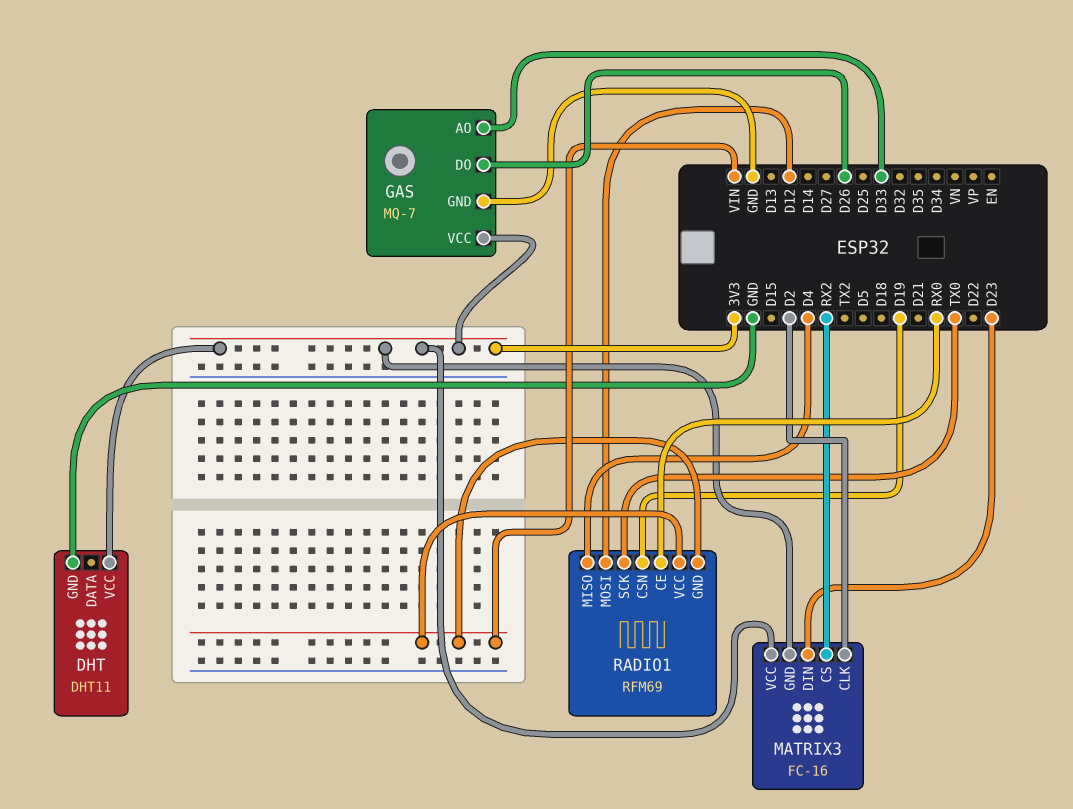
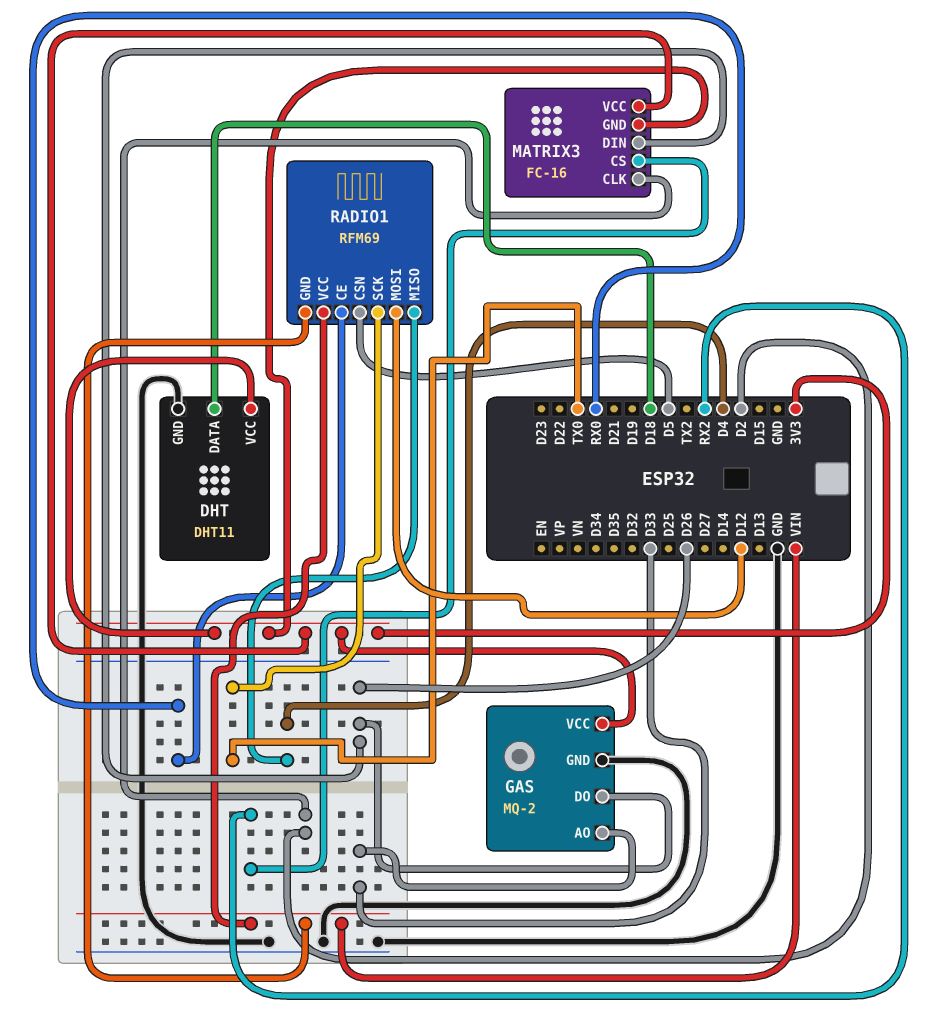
DHT pin DATA: none -> D18
GAS: MQ-7 -> MQ-2
MATRIX3 pin DIN: D23 -> D26
RADIO1 pin CSN: D19 -> D5

